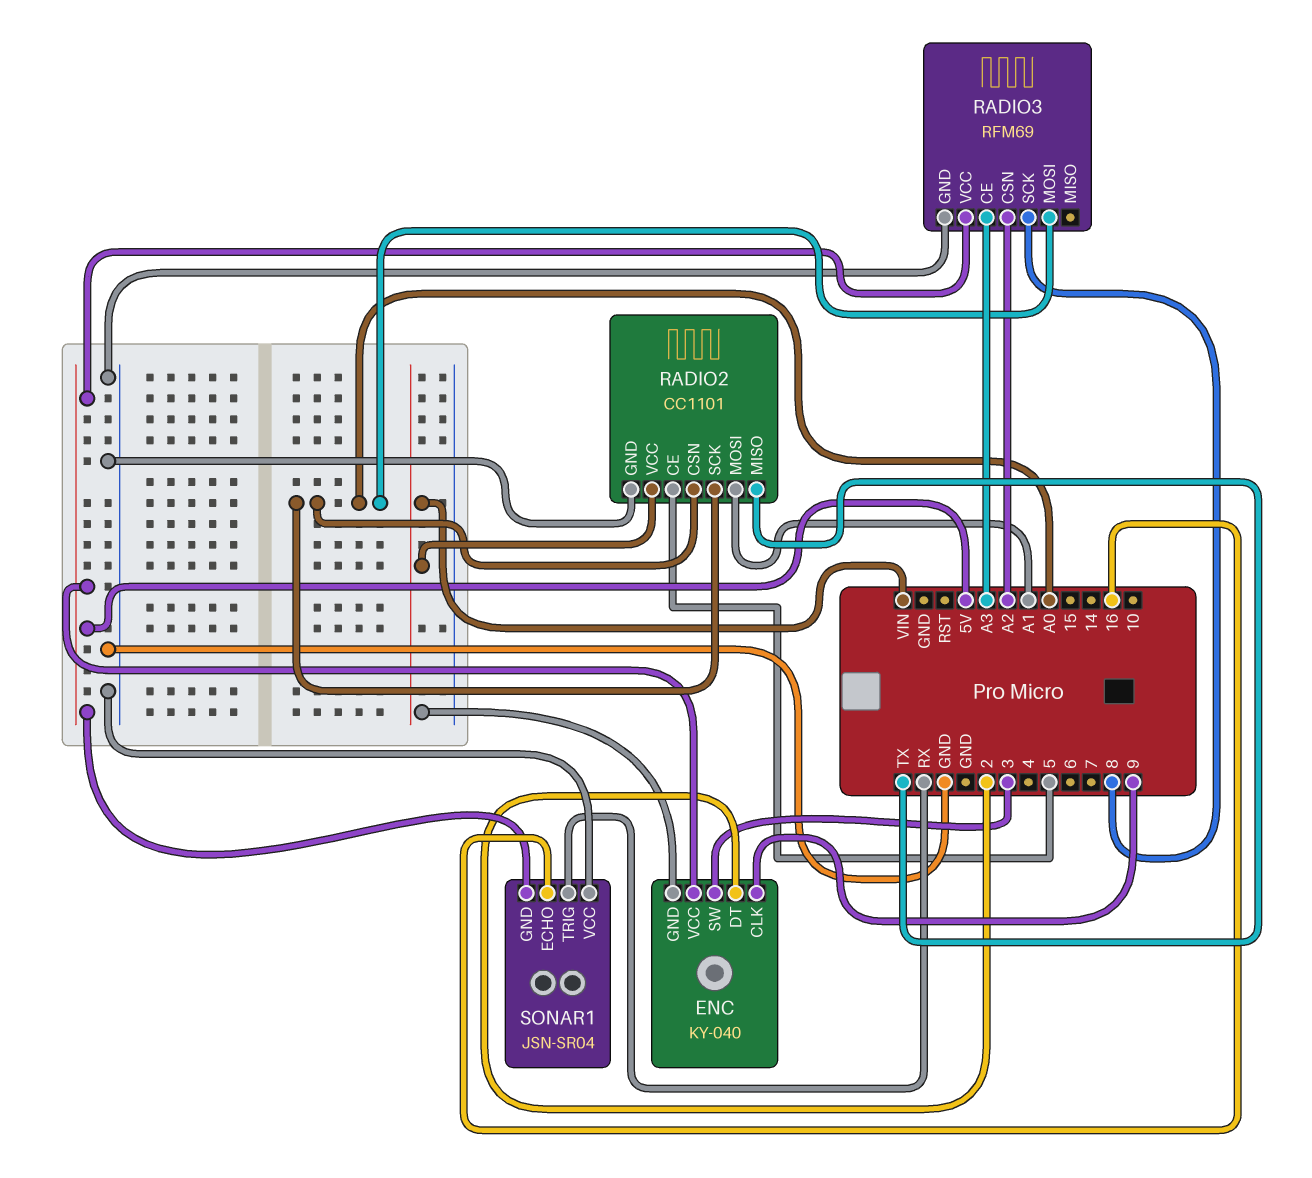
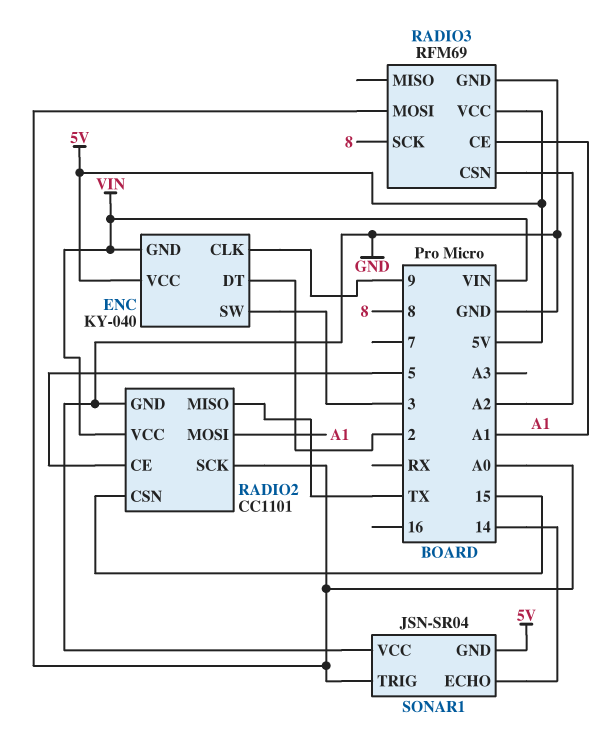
RADIO2 pin CSN: A0 -> 15
RADIO3 pin CE: A3 -> A1
SONAR1 pin ECHO: 16 -> 14
SONAR1 pin TRIG: RX -> A0

